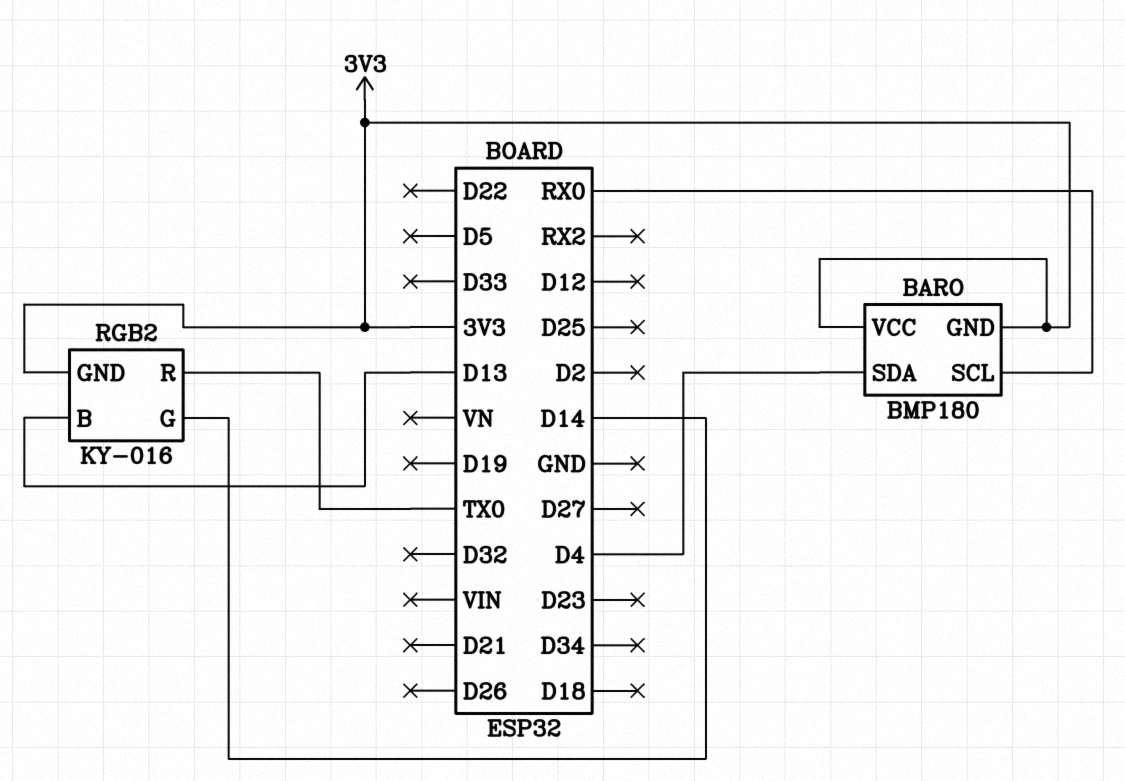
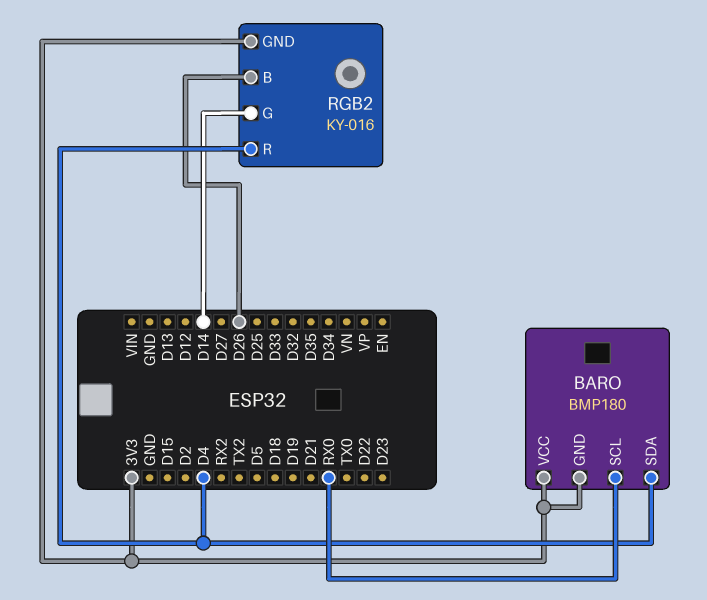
RGB2 pin B: D13 -> D26
RGB2 pin R: TX0 -> D4

